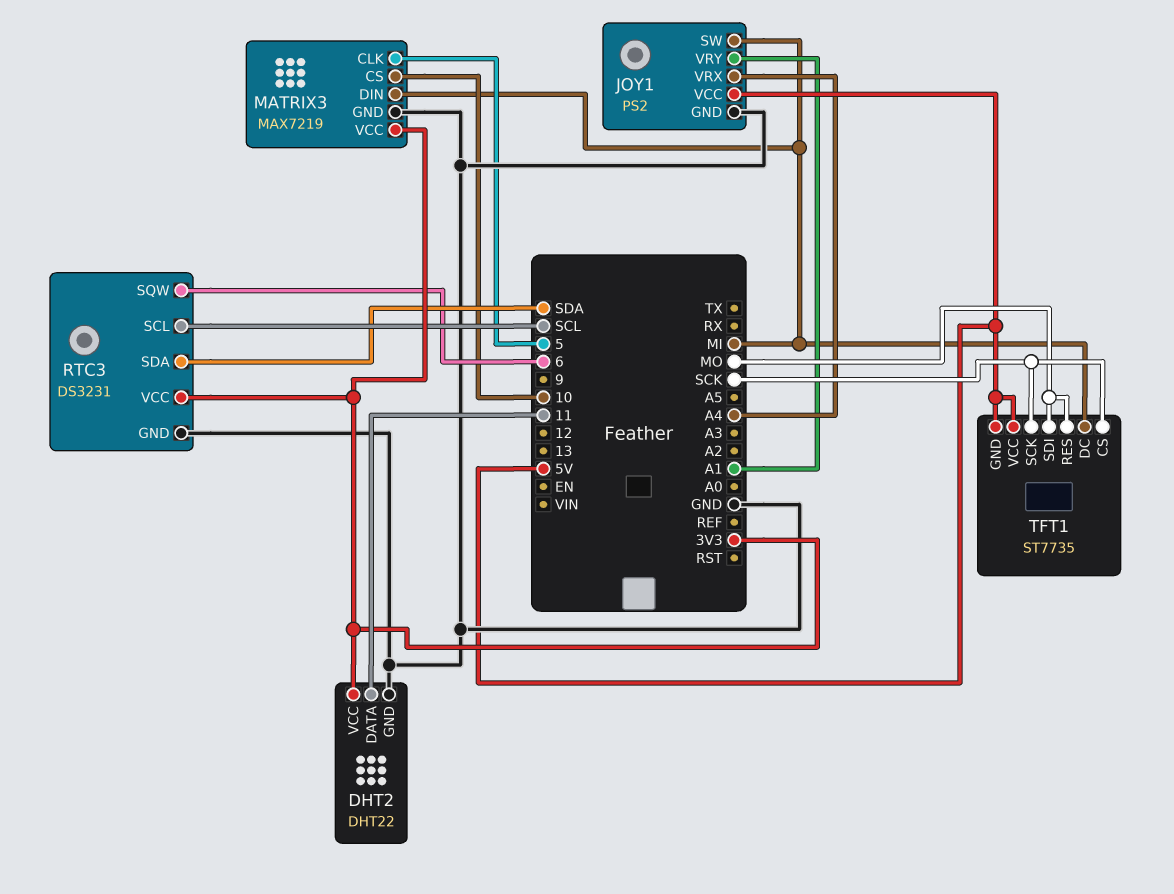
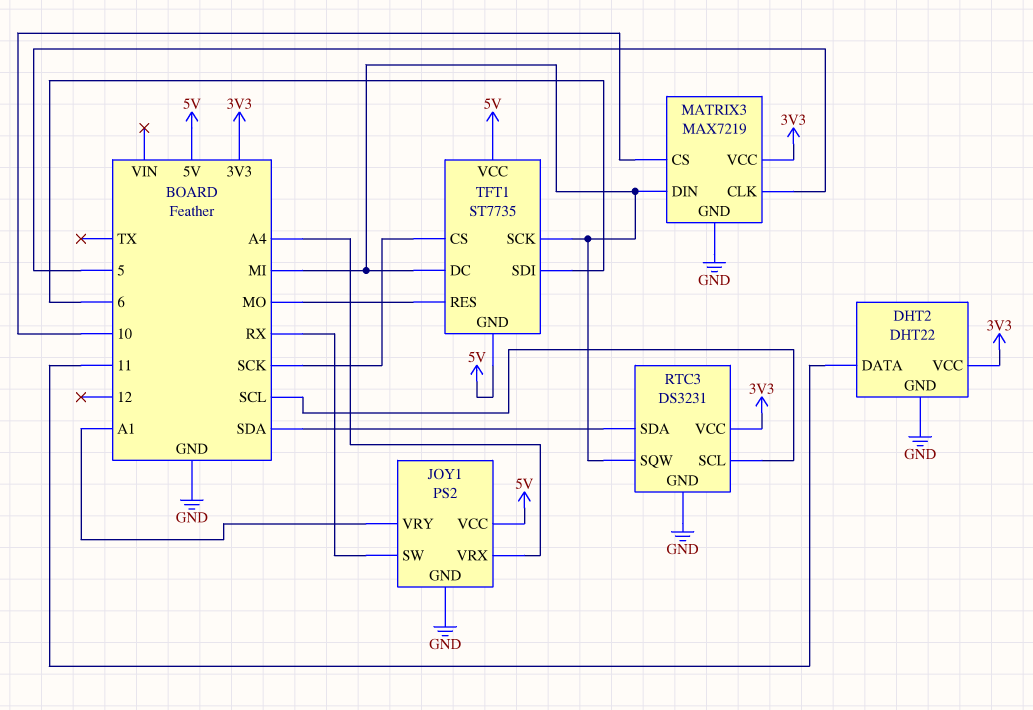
JOY1 pin SW: MI -> RX
RTC3 pin SQW: 6 -> MI
TFT1 pin SCK: SCK -> MI
TFT1 pin SDI: MO -> 6

